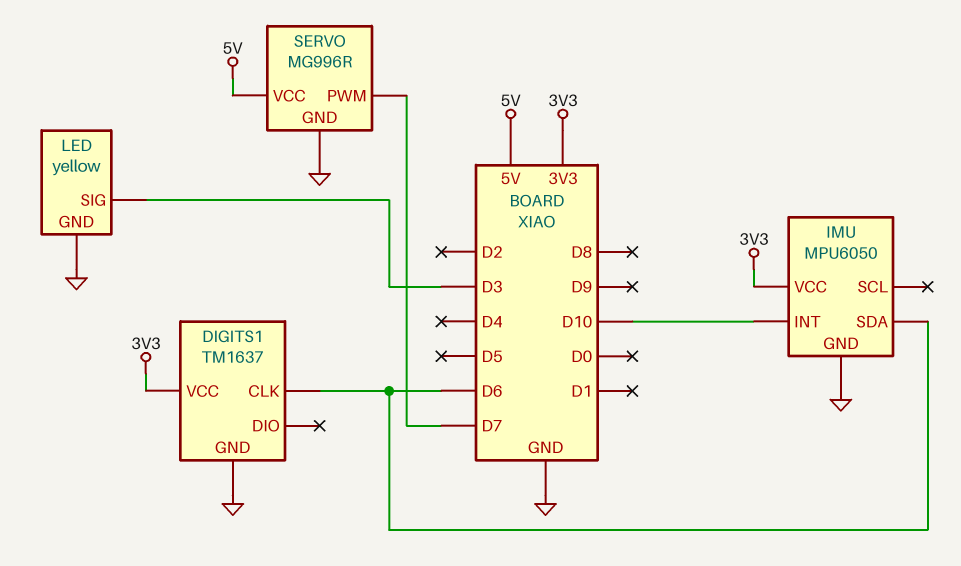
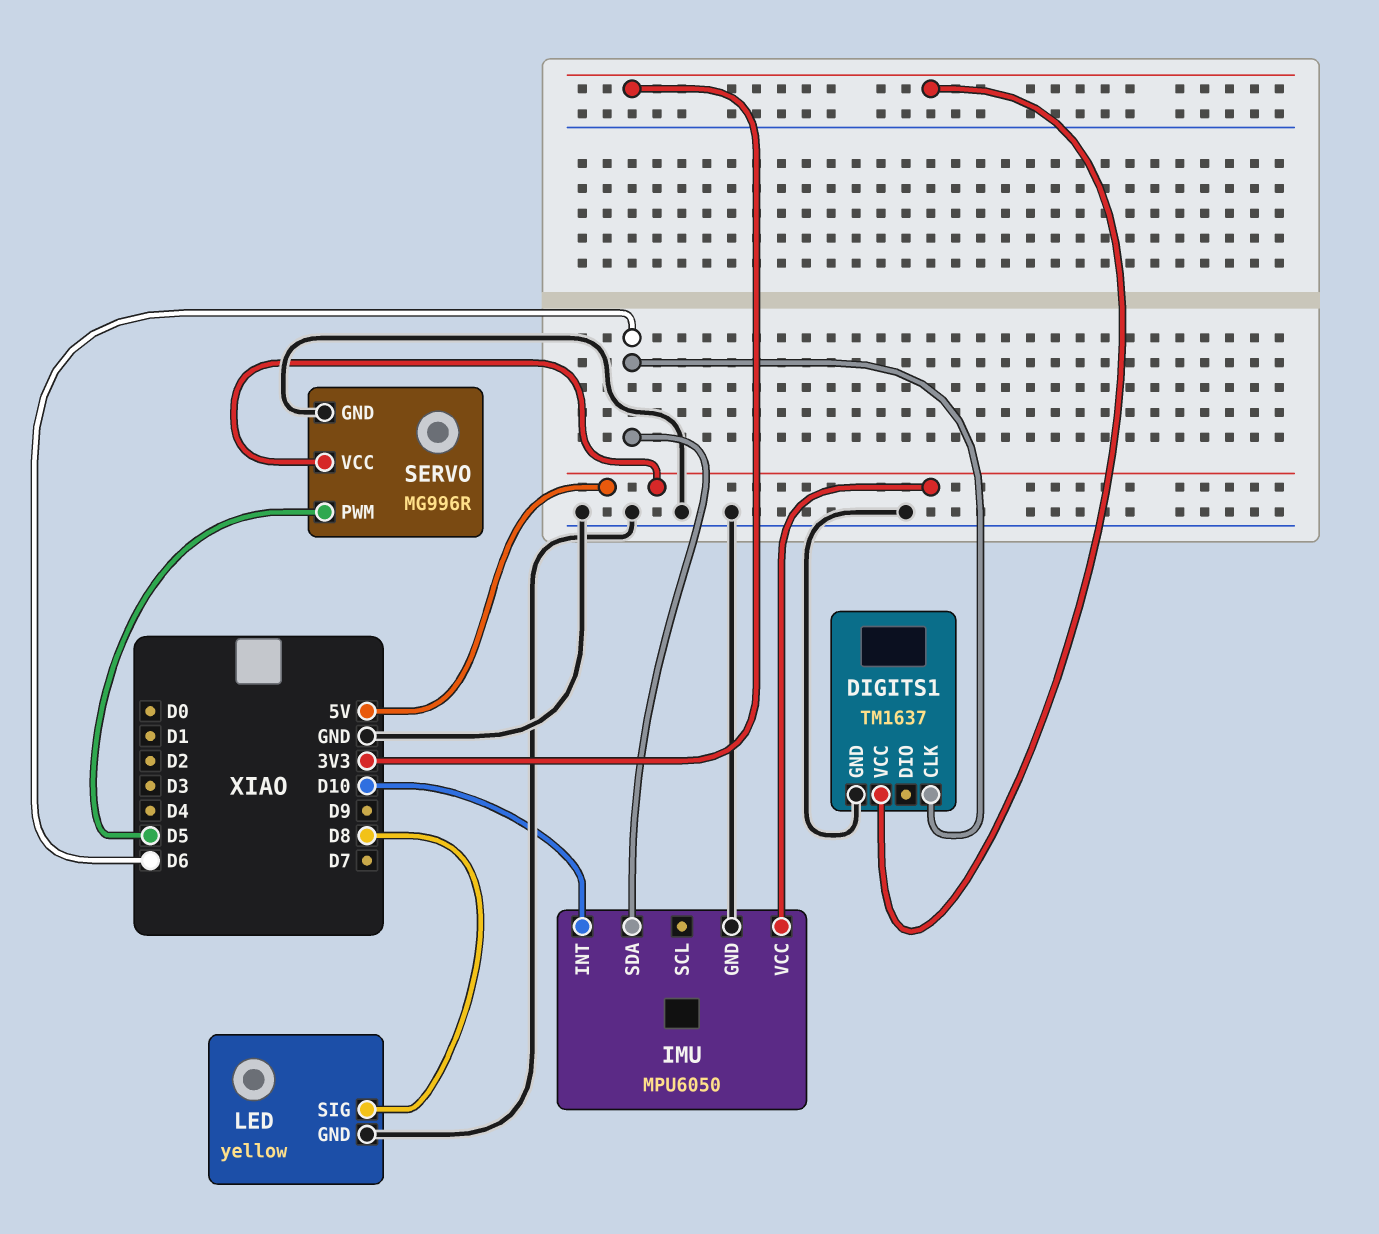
IMU pin VCC: 3V3 -> 5V
LED pin SIG: D3 -> D8
SERVO pin PWM: D7 -> D5

